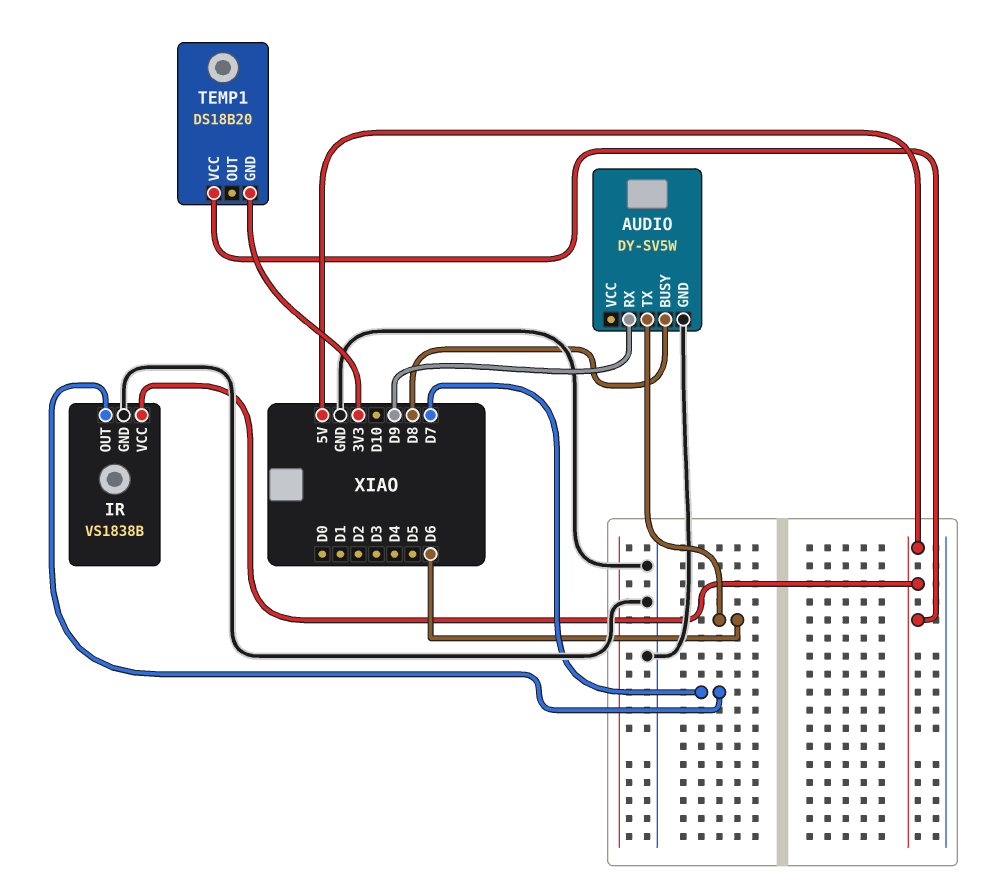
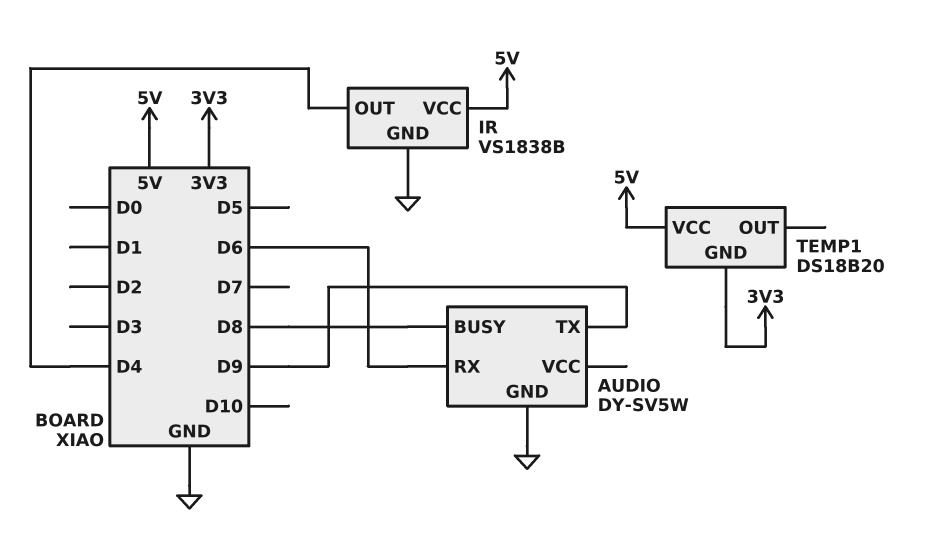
AUDIO pin RX: D9 -> D6
AUDIO pin TX: D6 -> D9
IR pin OUT: D7 -> D4

